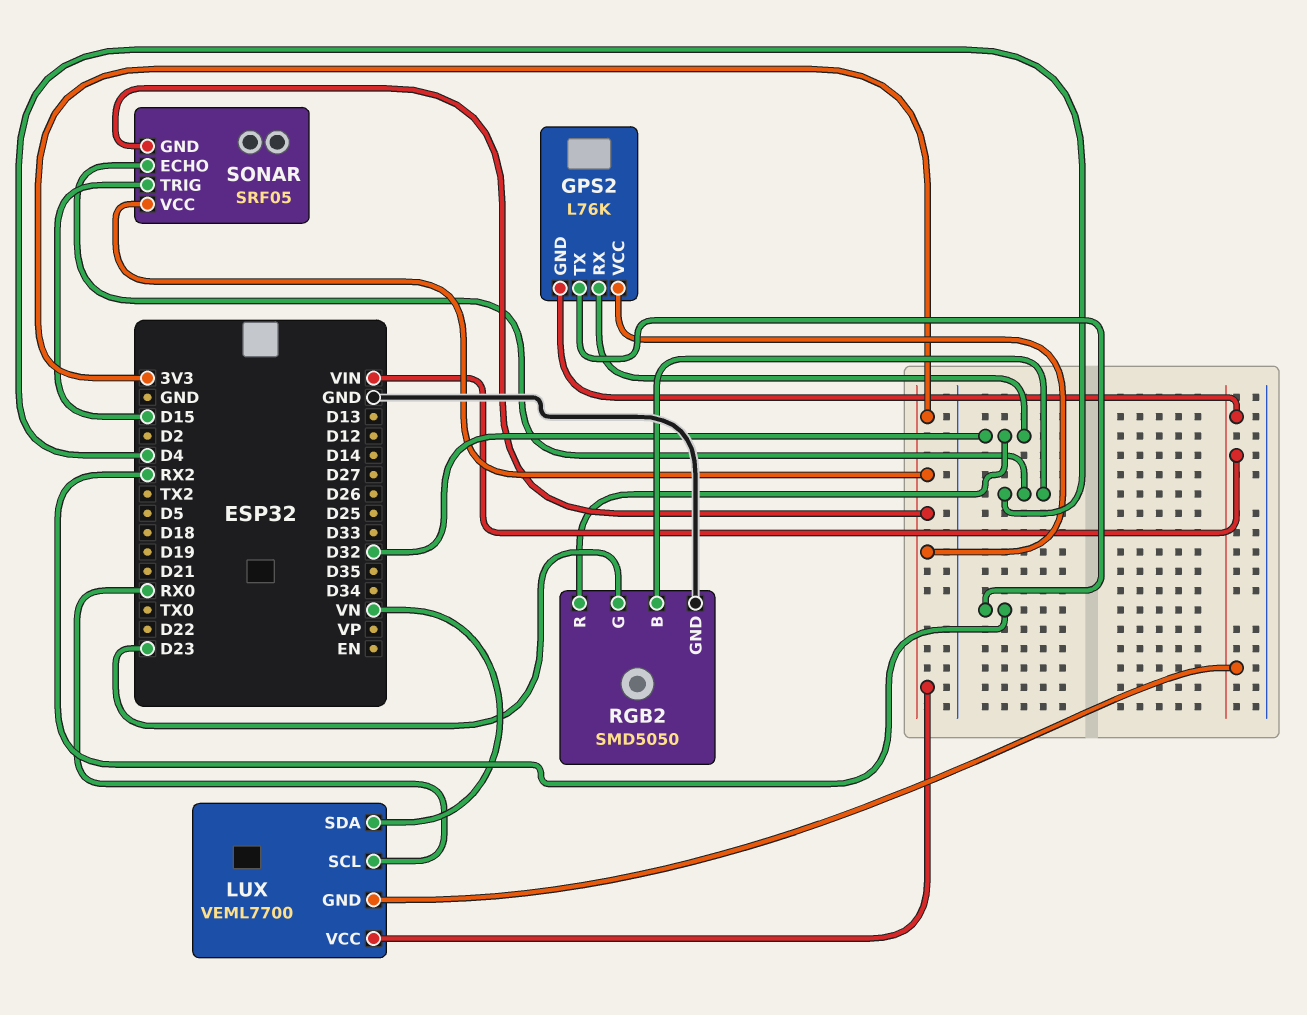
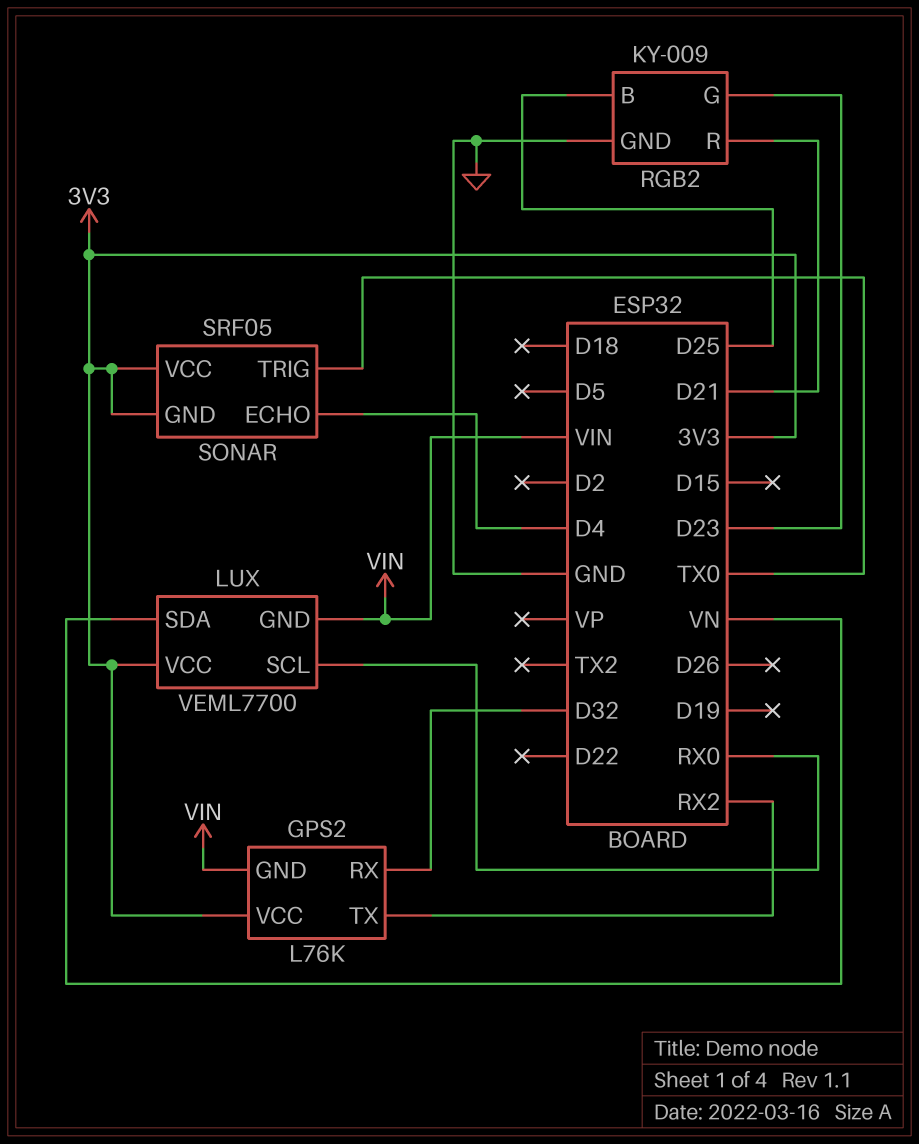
RGB2: SMD5050 -> KY-009
RGB2 pin B: D4 -> D25
RGB2 pin R: D32 -> D21
SONAR pin TRIG: D15 -> TX0

